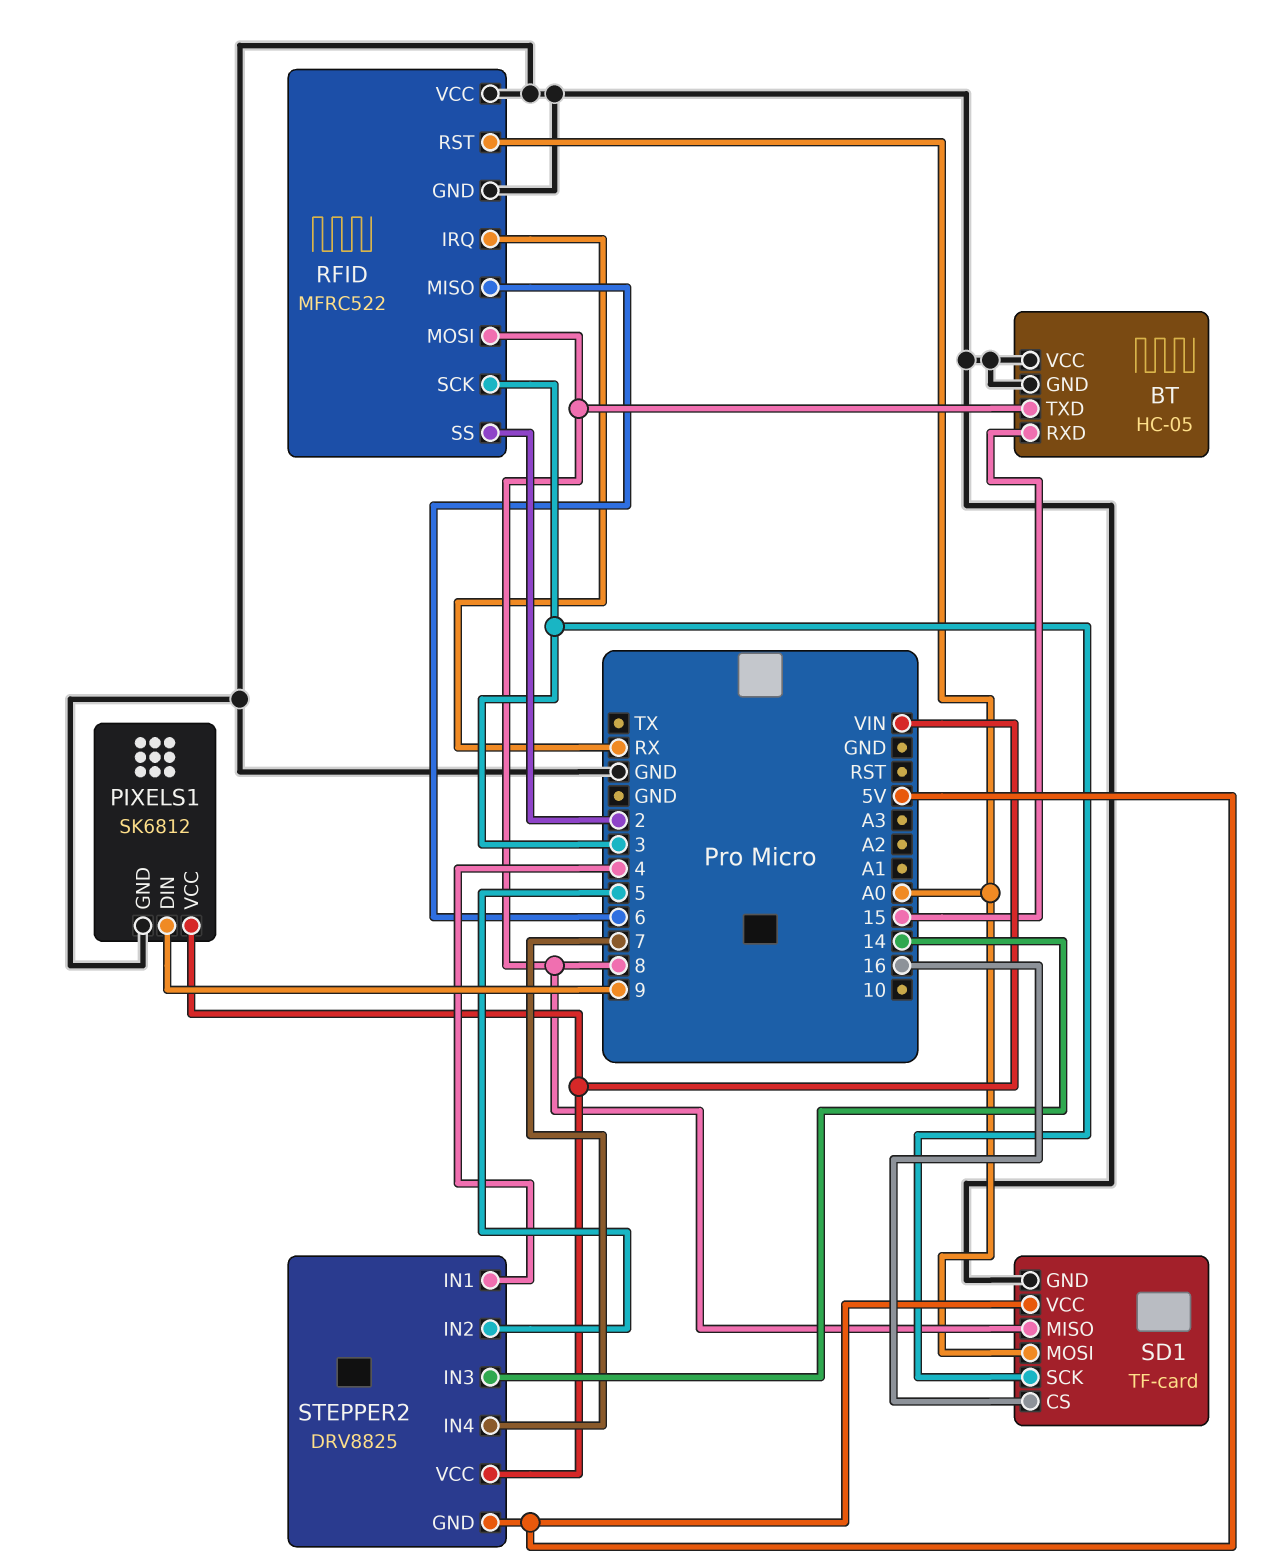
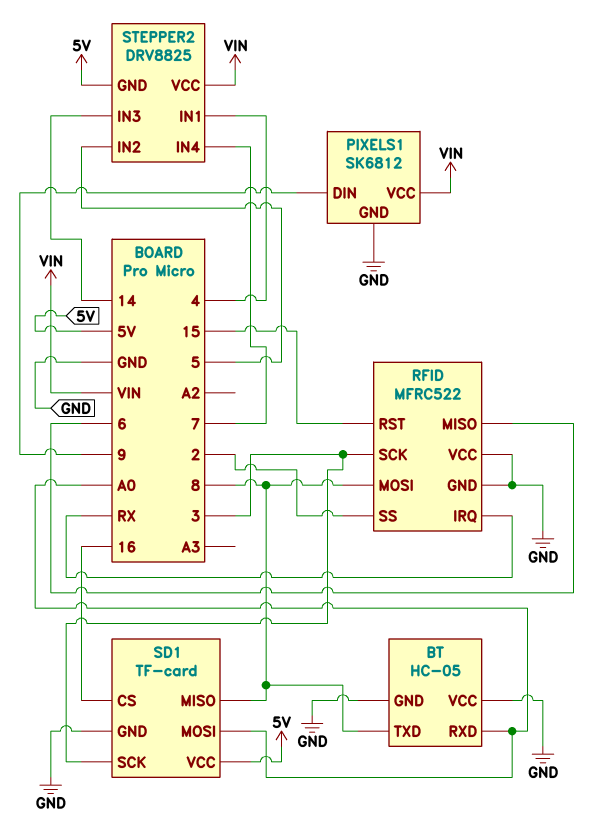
BT pin RXD: 15 -> A0
RFID pin RST: A0 -> 15

